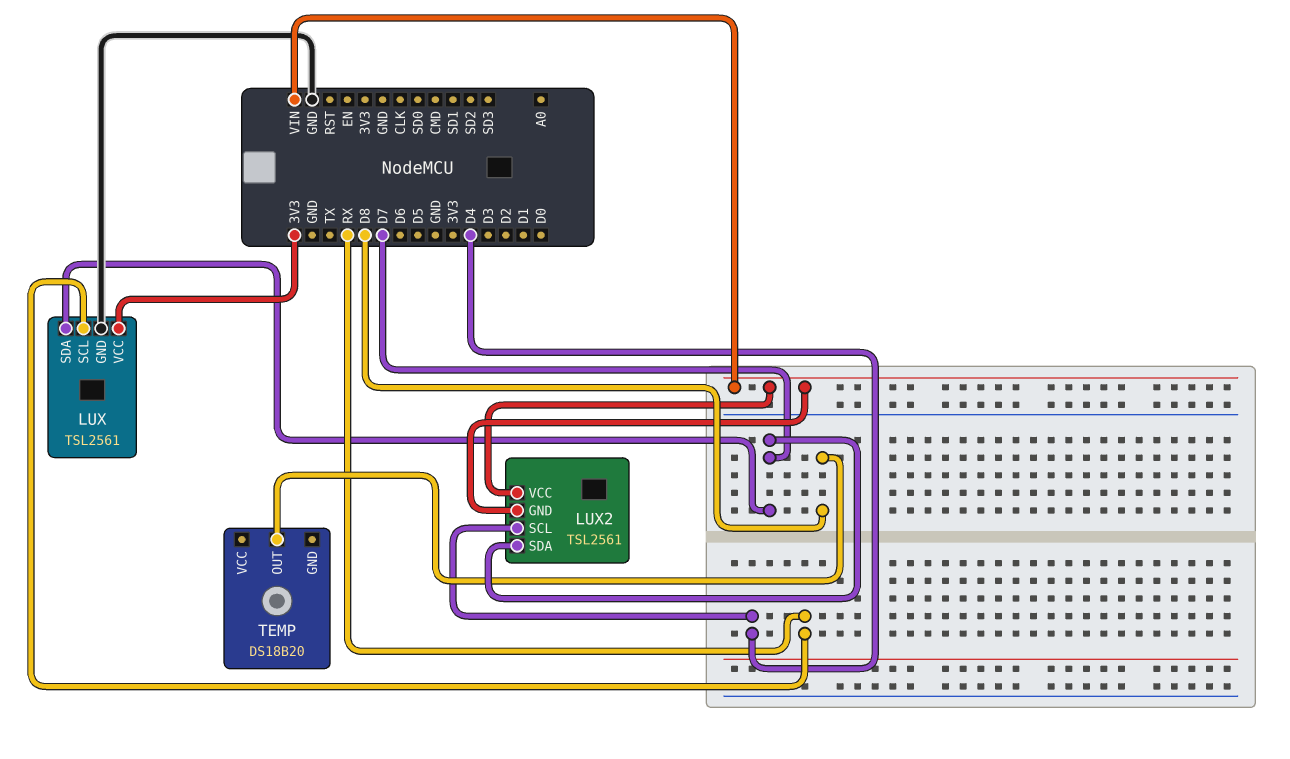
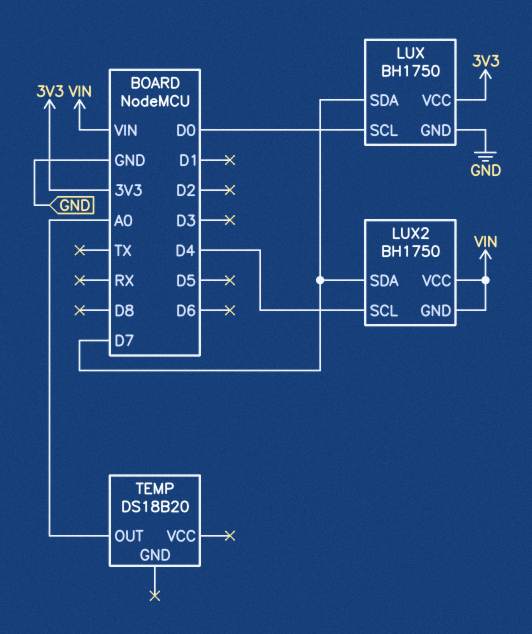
LUX: TSL2561 -> BH1750
LUX pin SCL: RX -> D0
LUX2: TSL2561 -> BH1750
TEMP pin OUT: D8 -> A0

